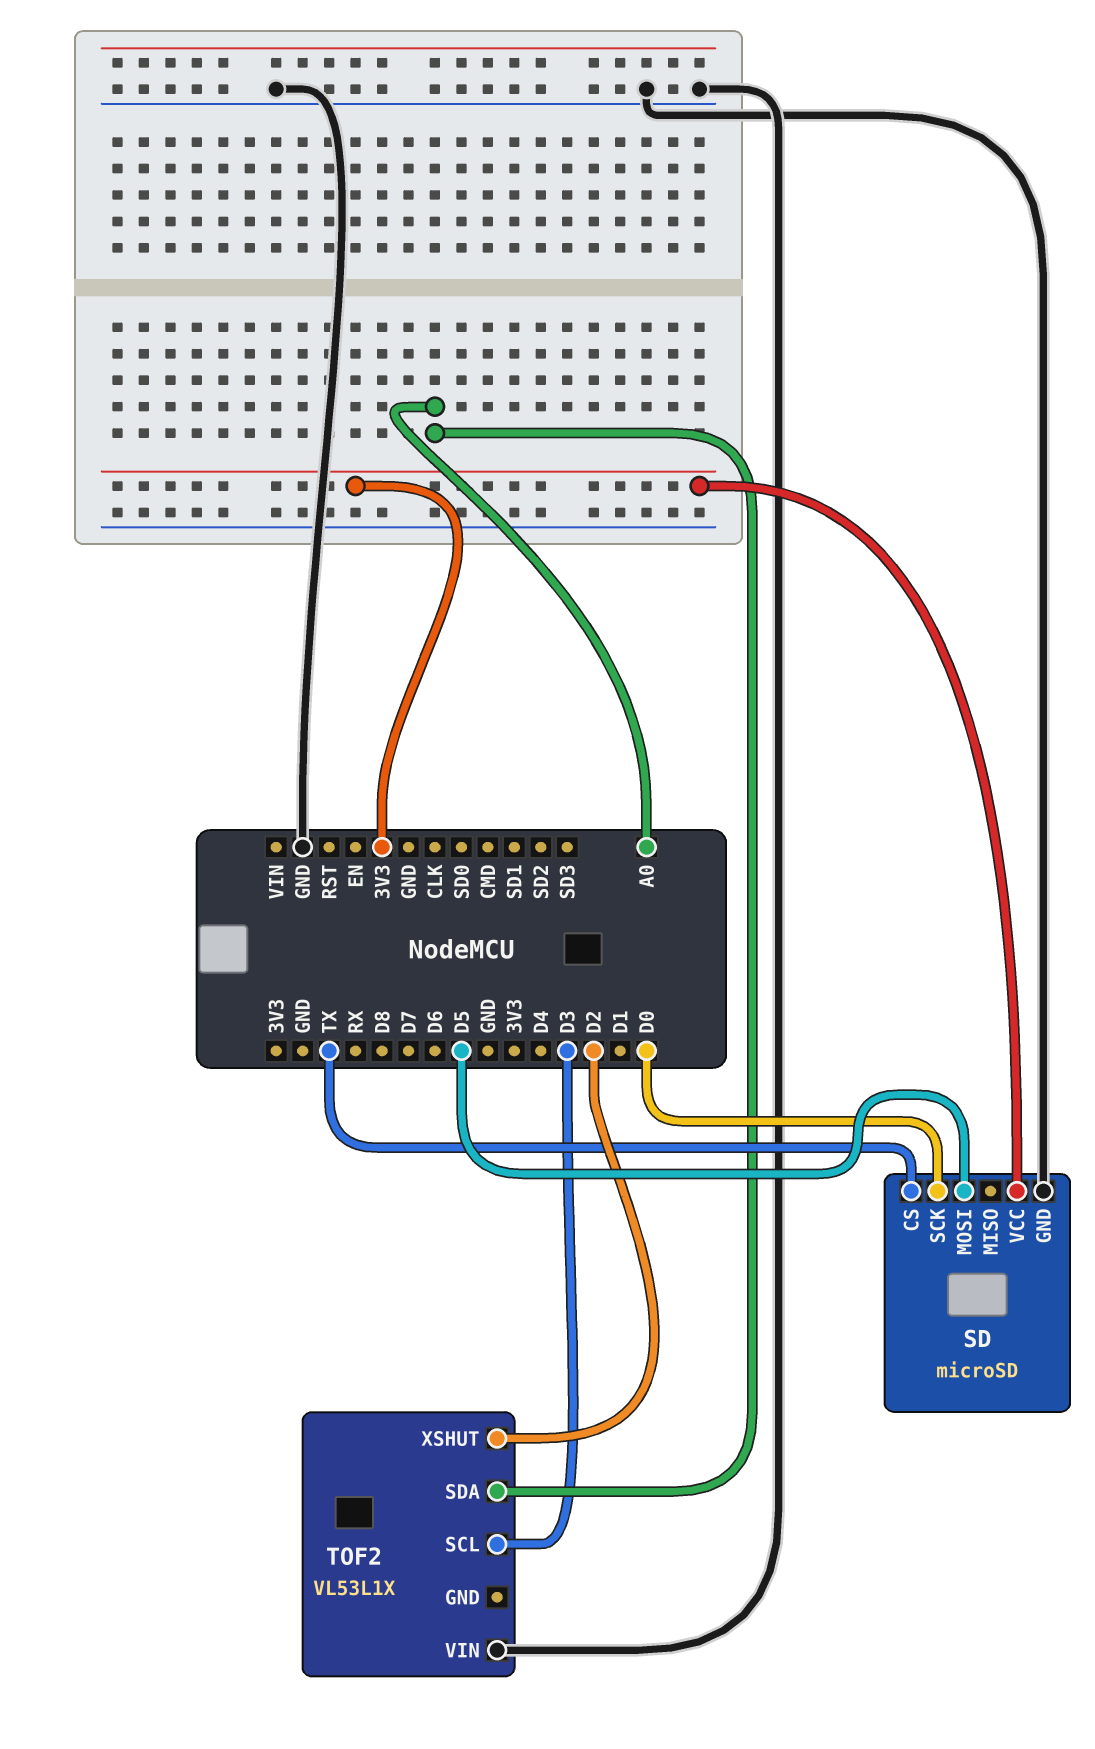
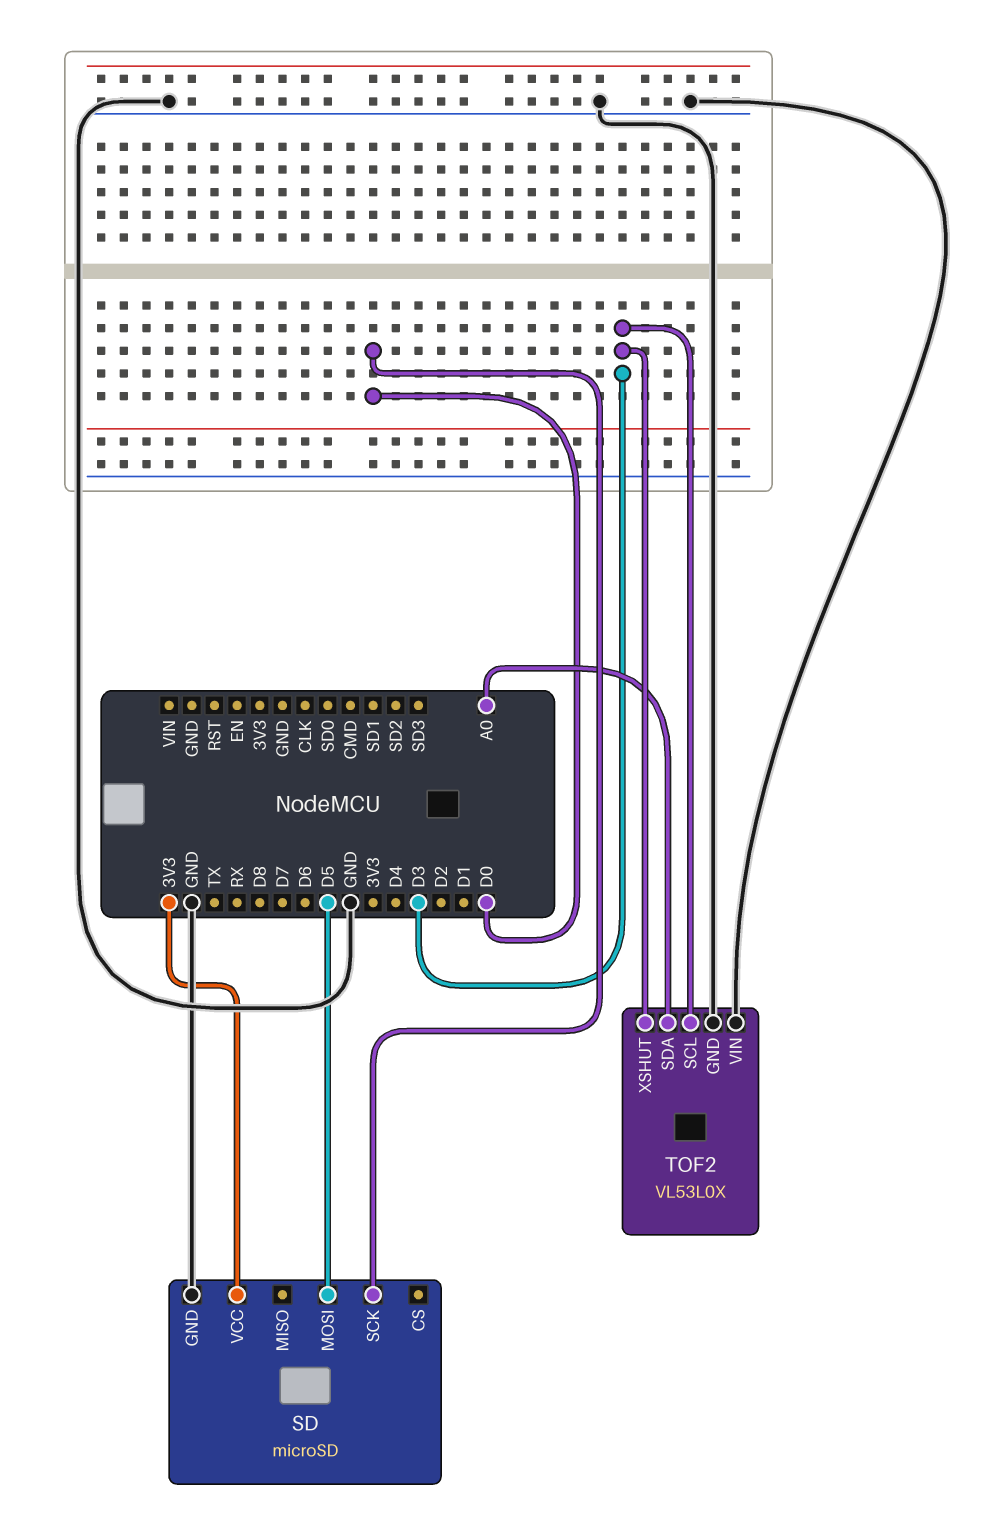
SD pin CS: TX -> none
TOF2: VL53L1X -> VL53L0X
TOF2 pin GND: none -> GND
TOF2 pin XSHUT: D2 -> D3

